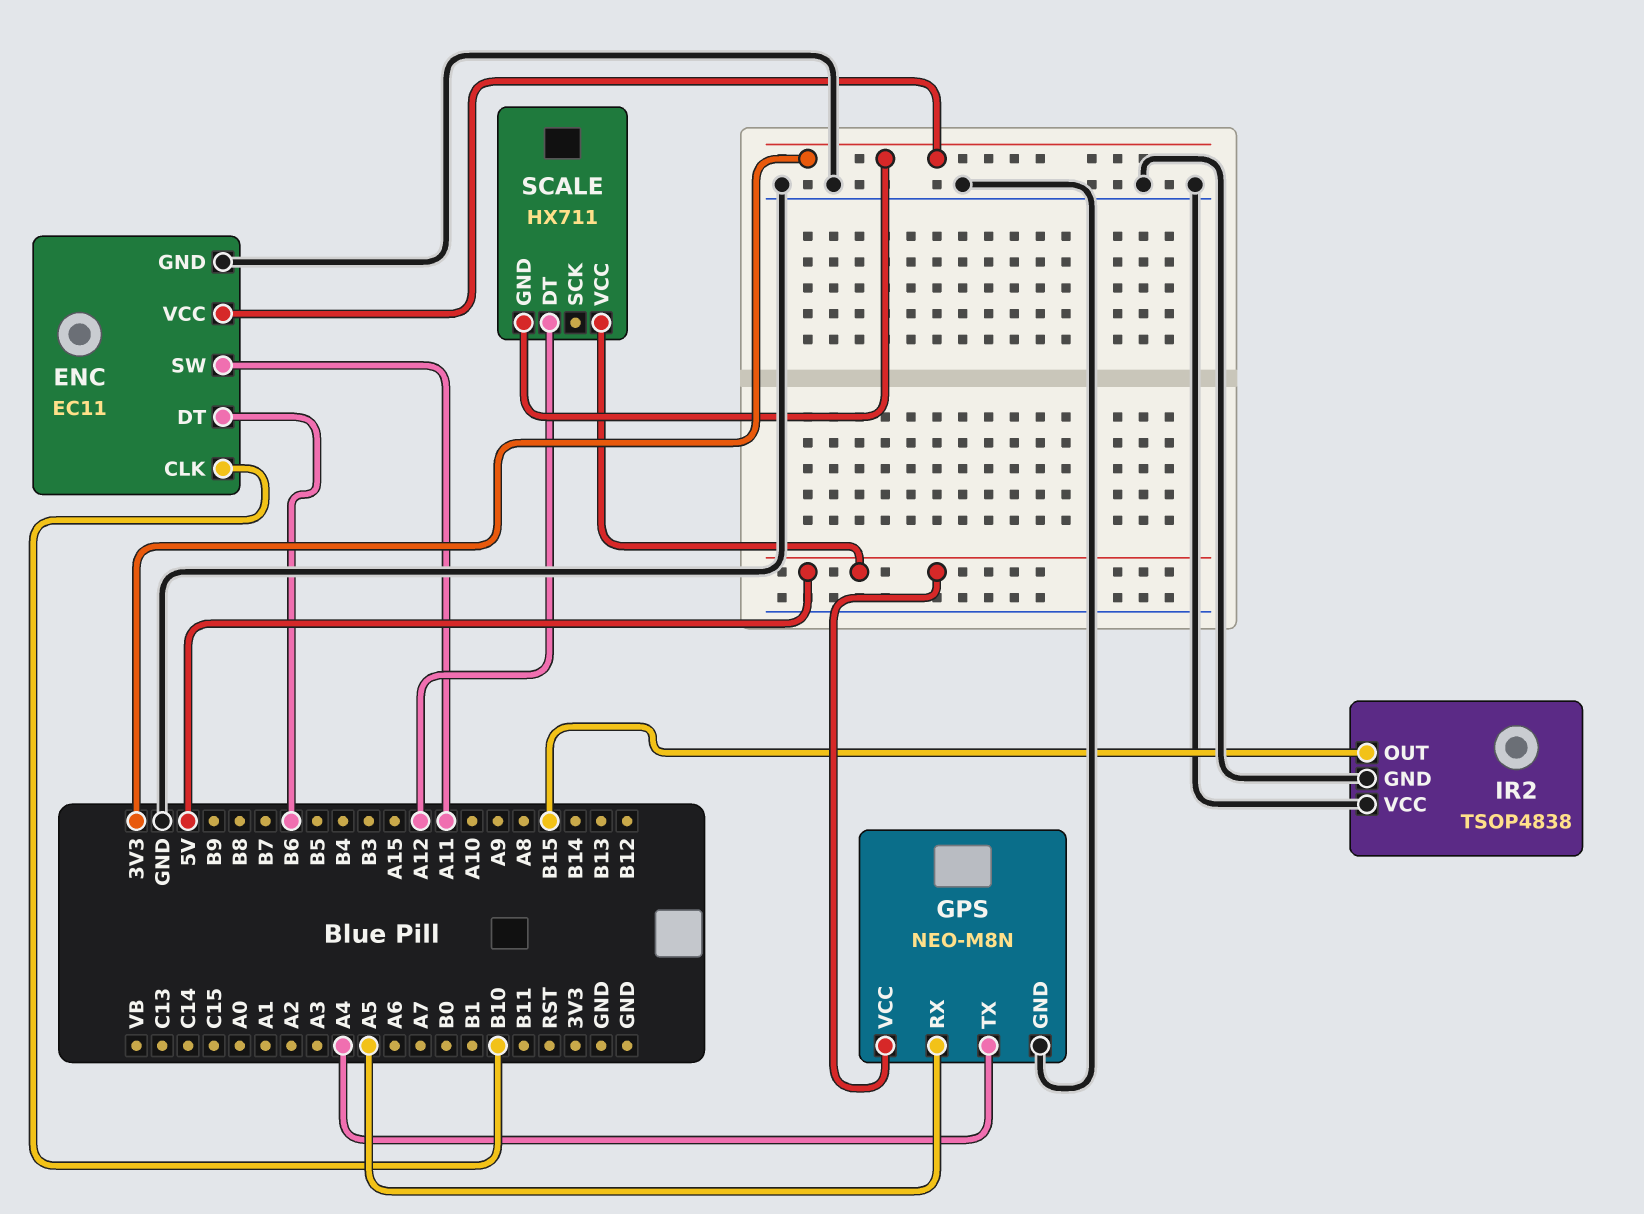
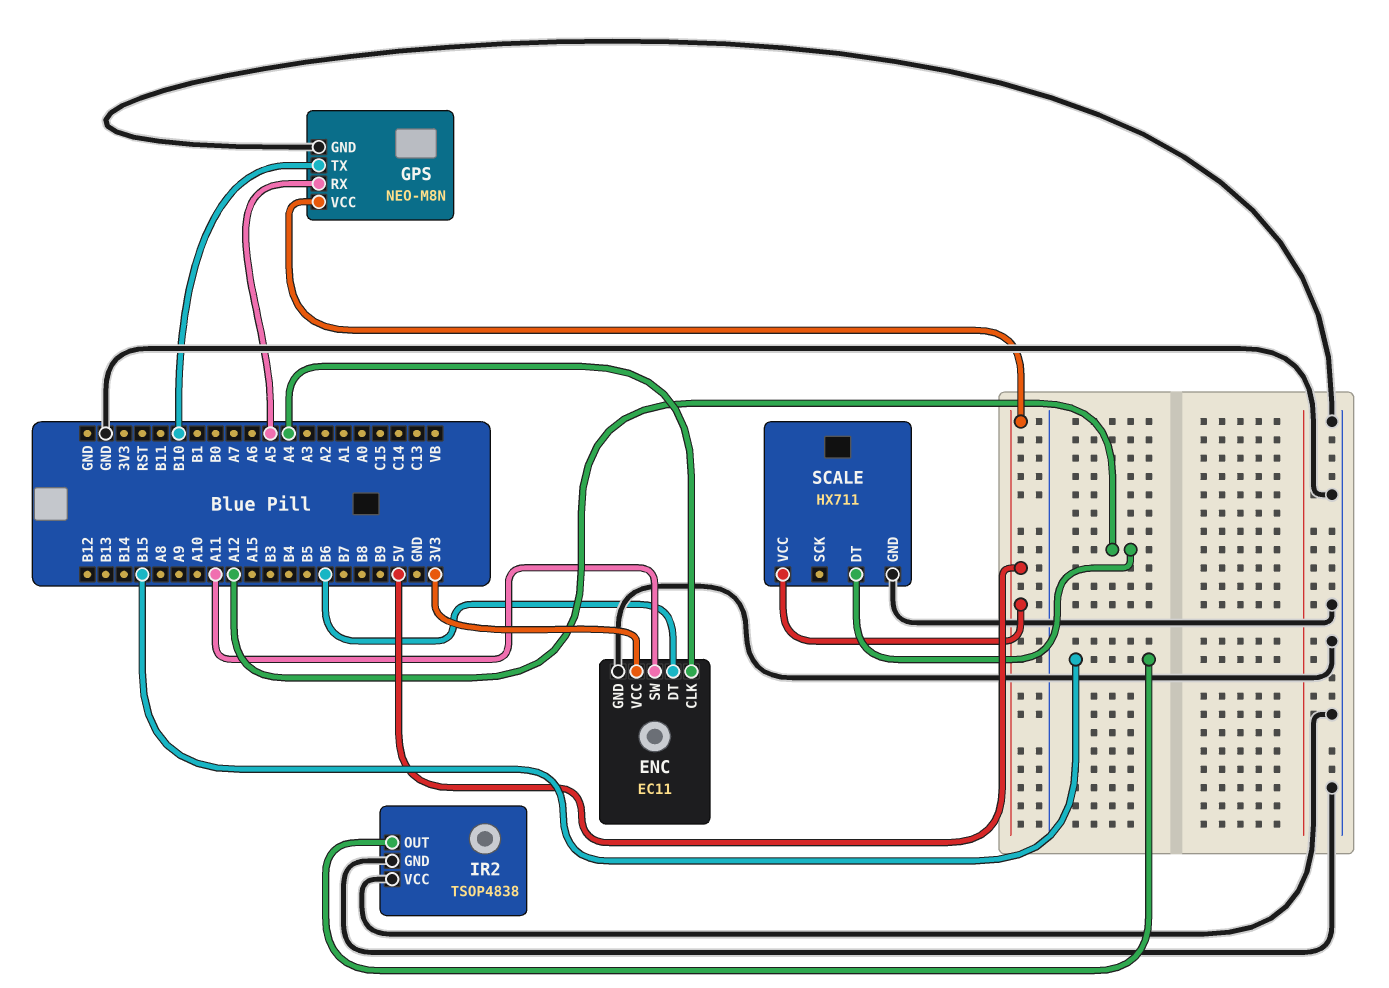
ENC pin CLK: B10 -> A4
GPS pin TX: A4 -> B10
SCALE pin GND: 3V3 -> GND

